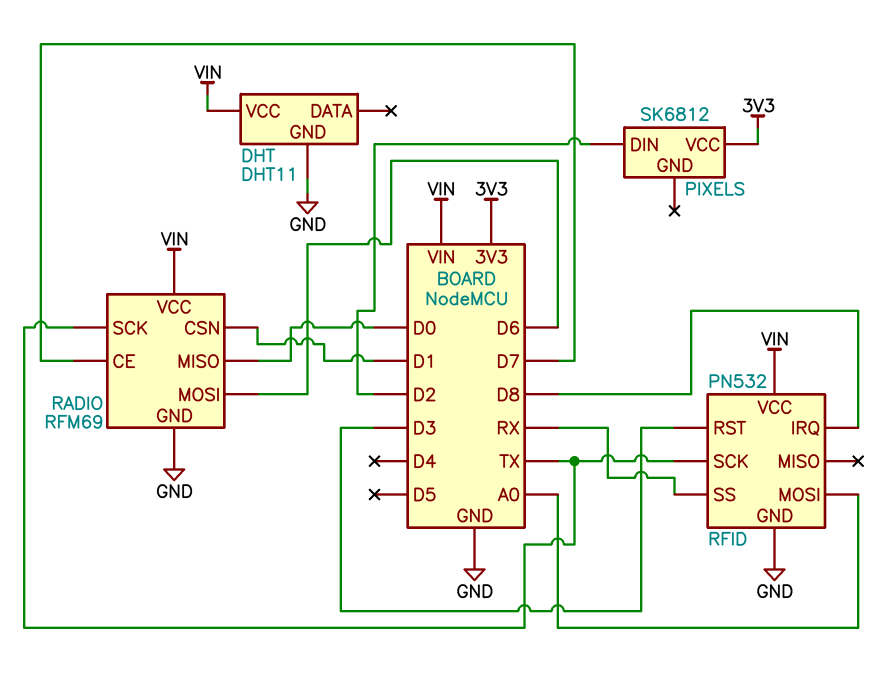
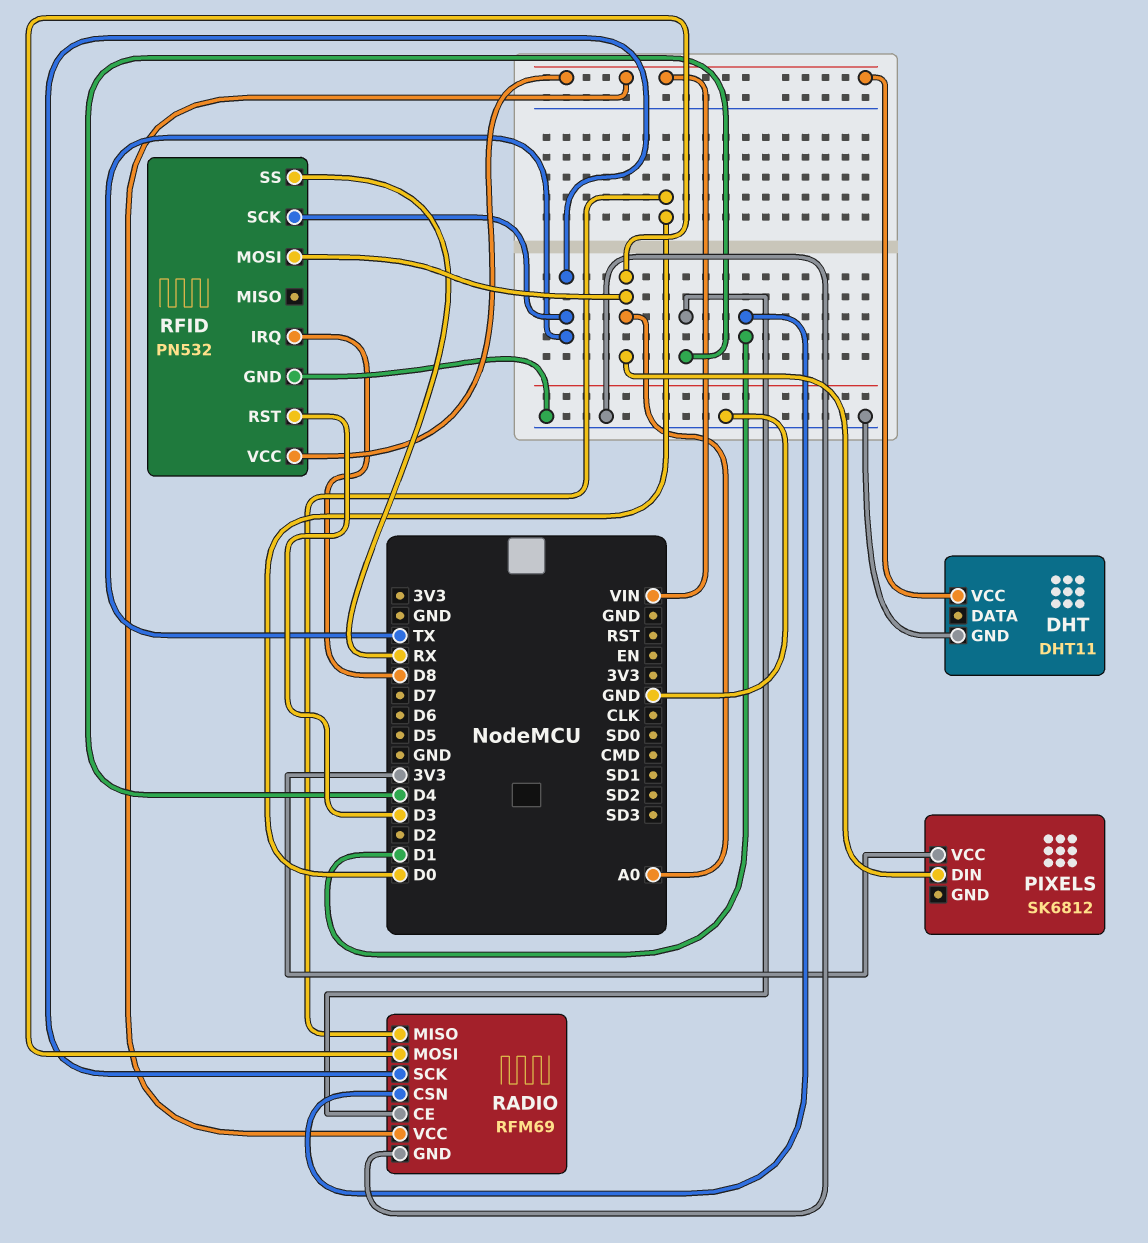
PIXELS pin DIN: D2 -> A0
RADIO pin CE: D7 -> D4
RADIO pin MOSI: D6 -> A0

